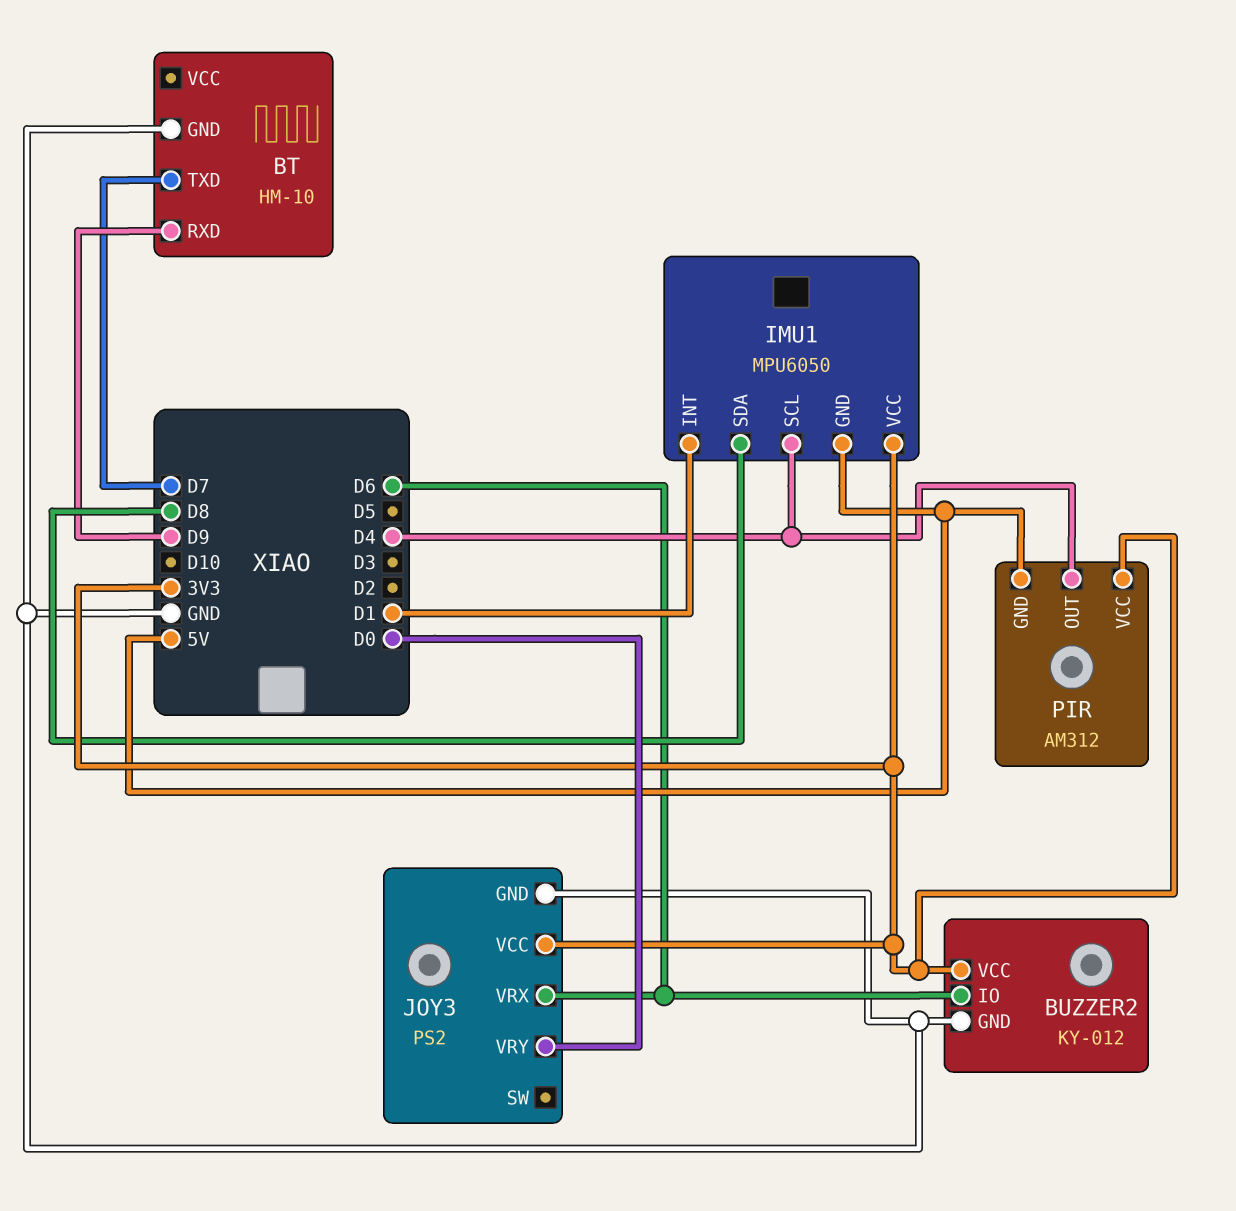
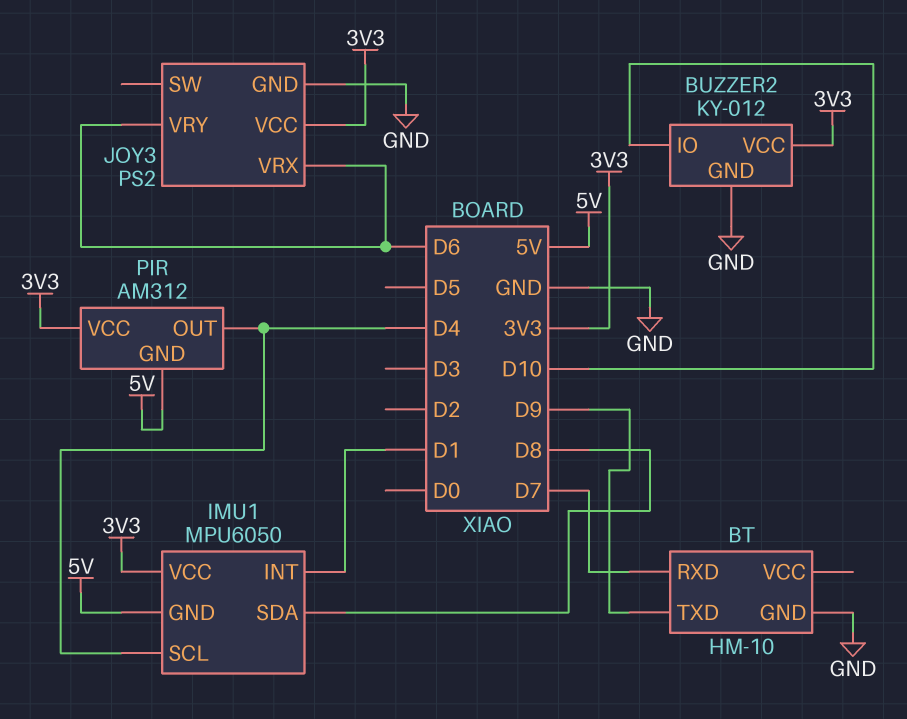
BT pin RXD: D9 -> D7
BT pin TXD: D7 -> D9
BUZZER2 pin IO: D6 -> D10
JOY3 pin VRY: D0 -> D6

